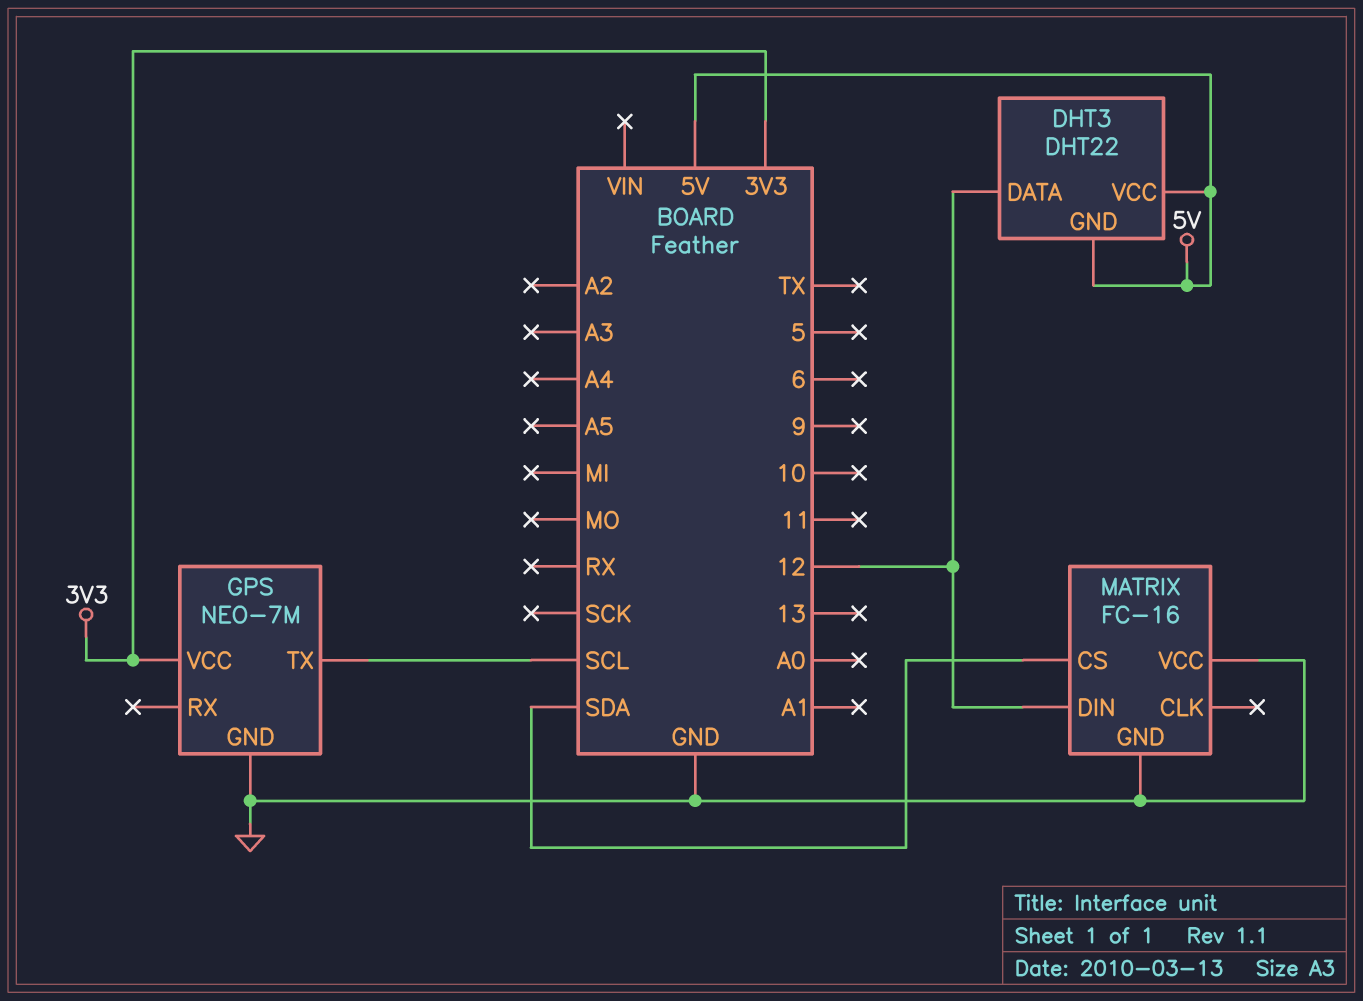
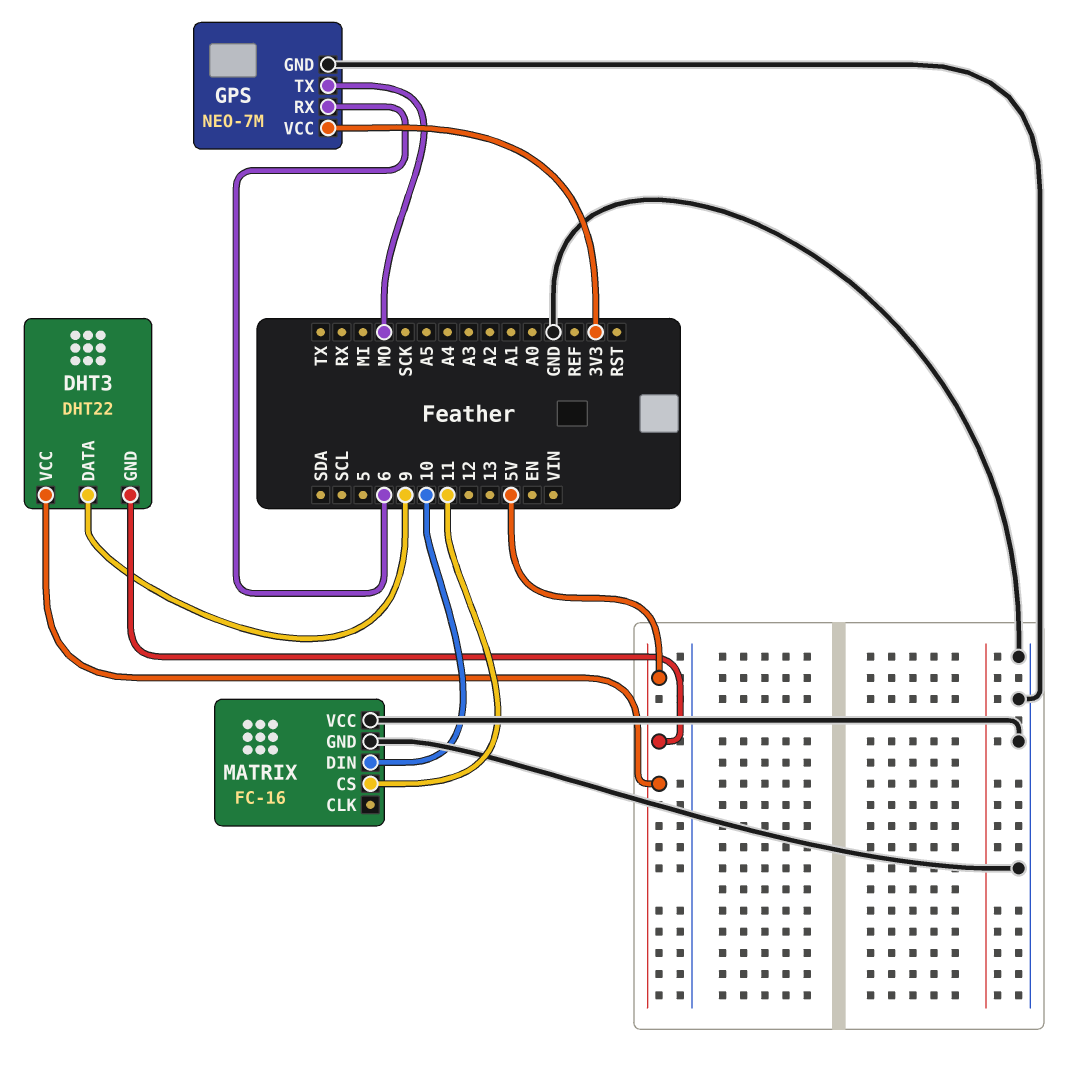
DHT3 pin DATA: 12 -> 9
GPS pin RX: none -> 6
GPS pin TX: SCL -> MO
MATRIX pin CS: SDA -> 11
MATRIX pin DIN: 12 -> 10

